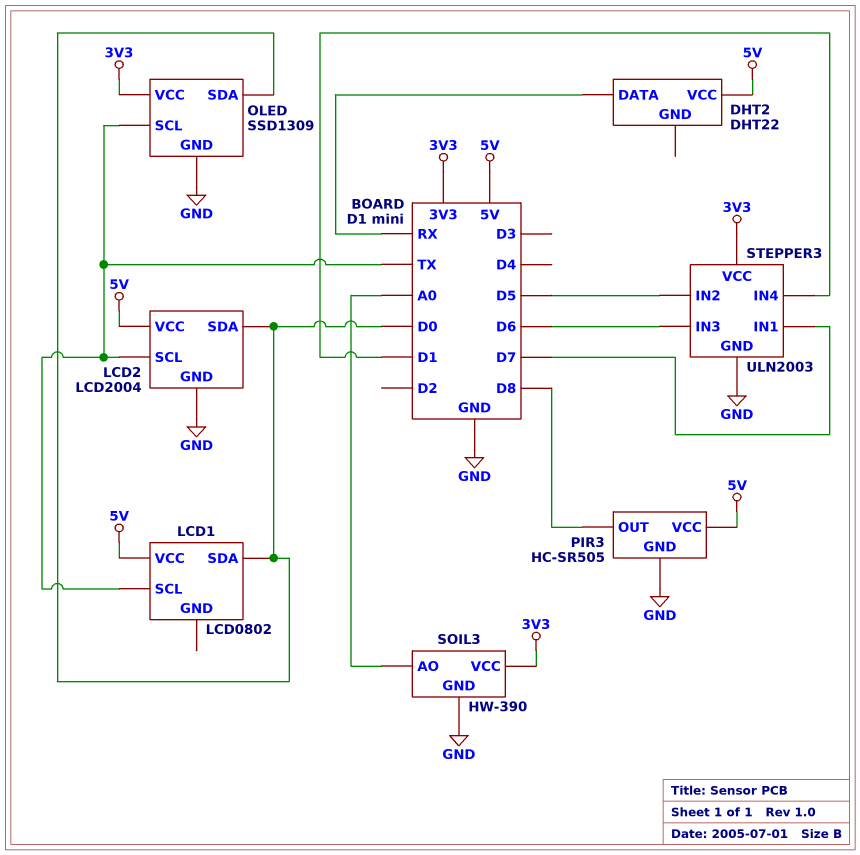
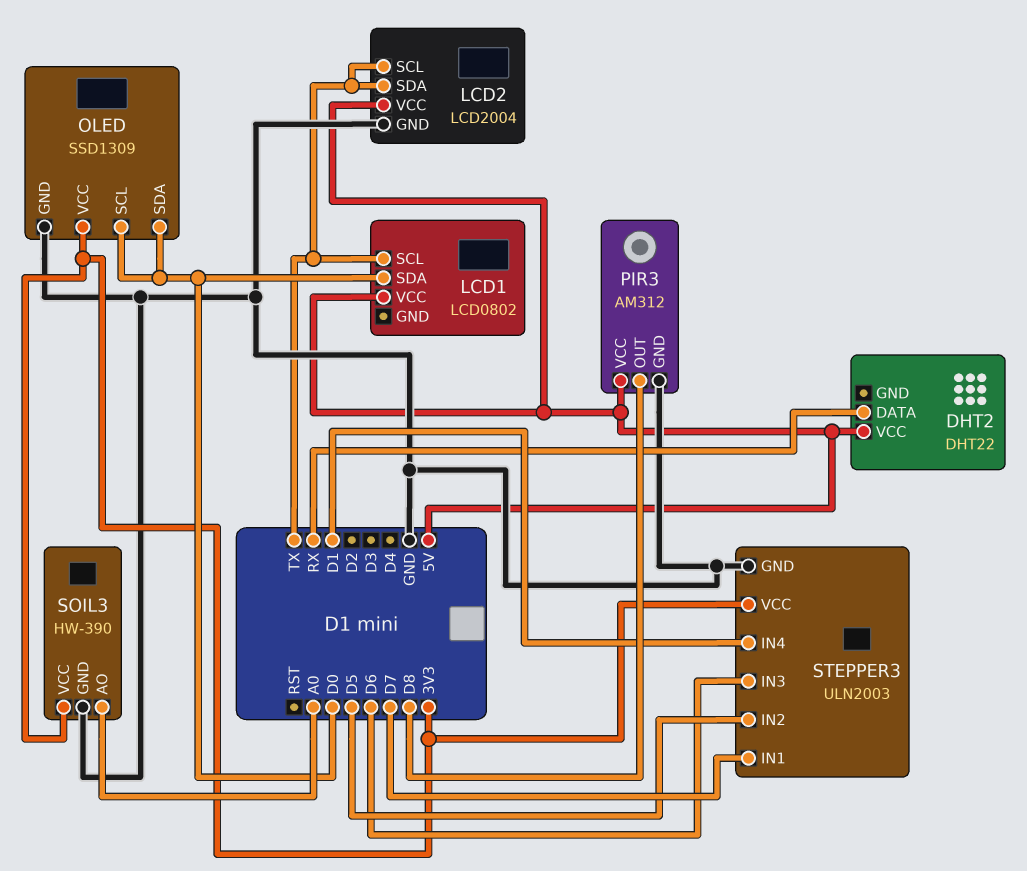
LCD2 pin SDA: D0 -> TX
OLED pin SCL: TX -> D0
PIR3: HC-SR505 -> AM312

